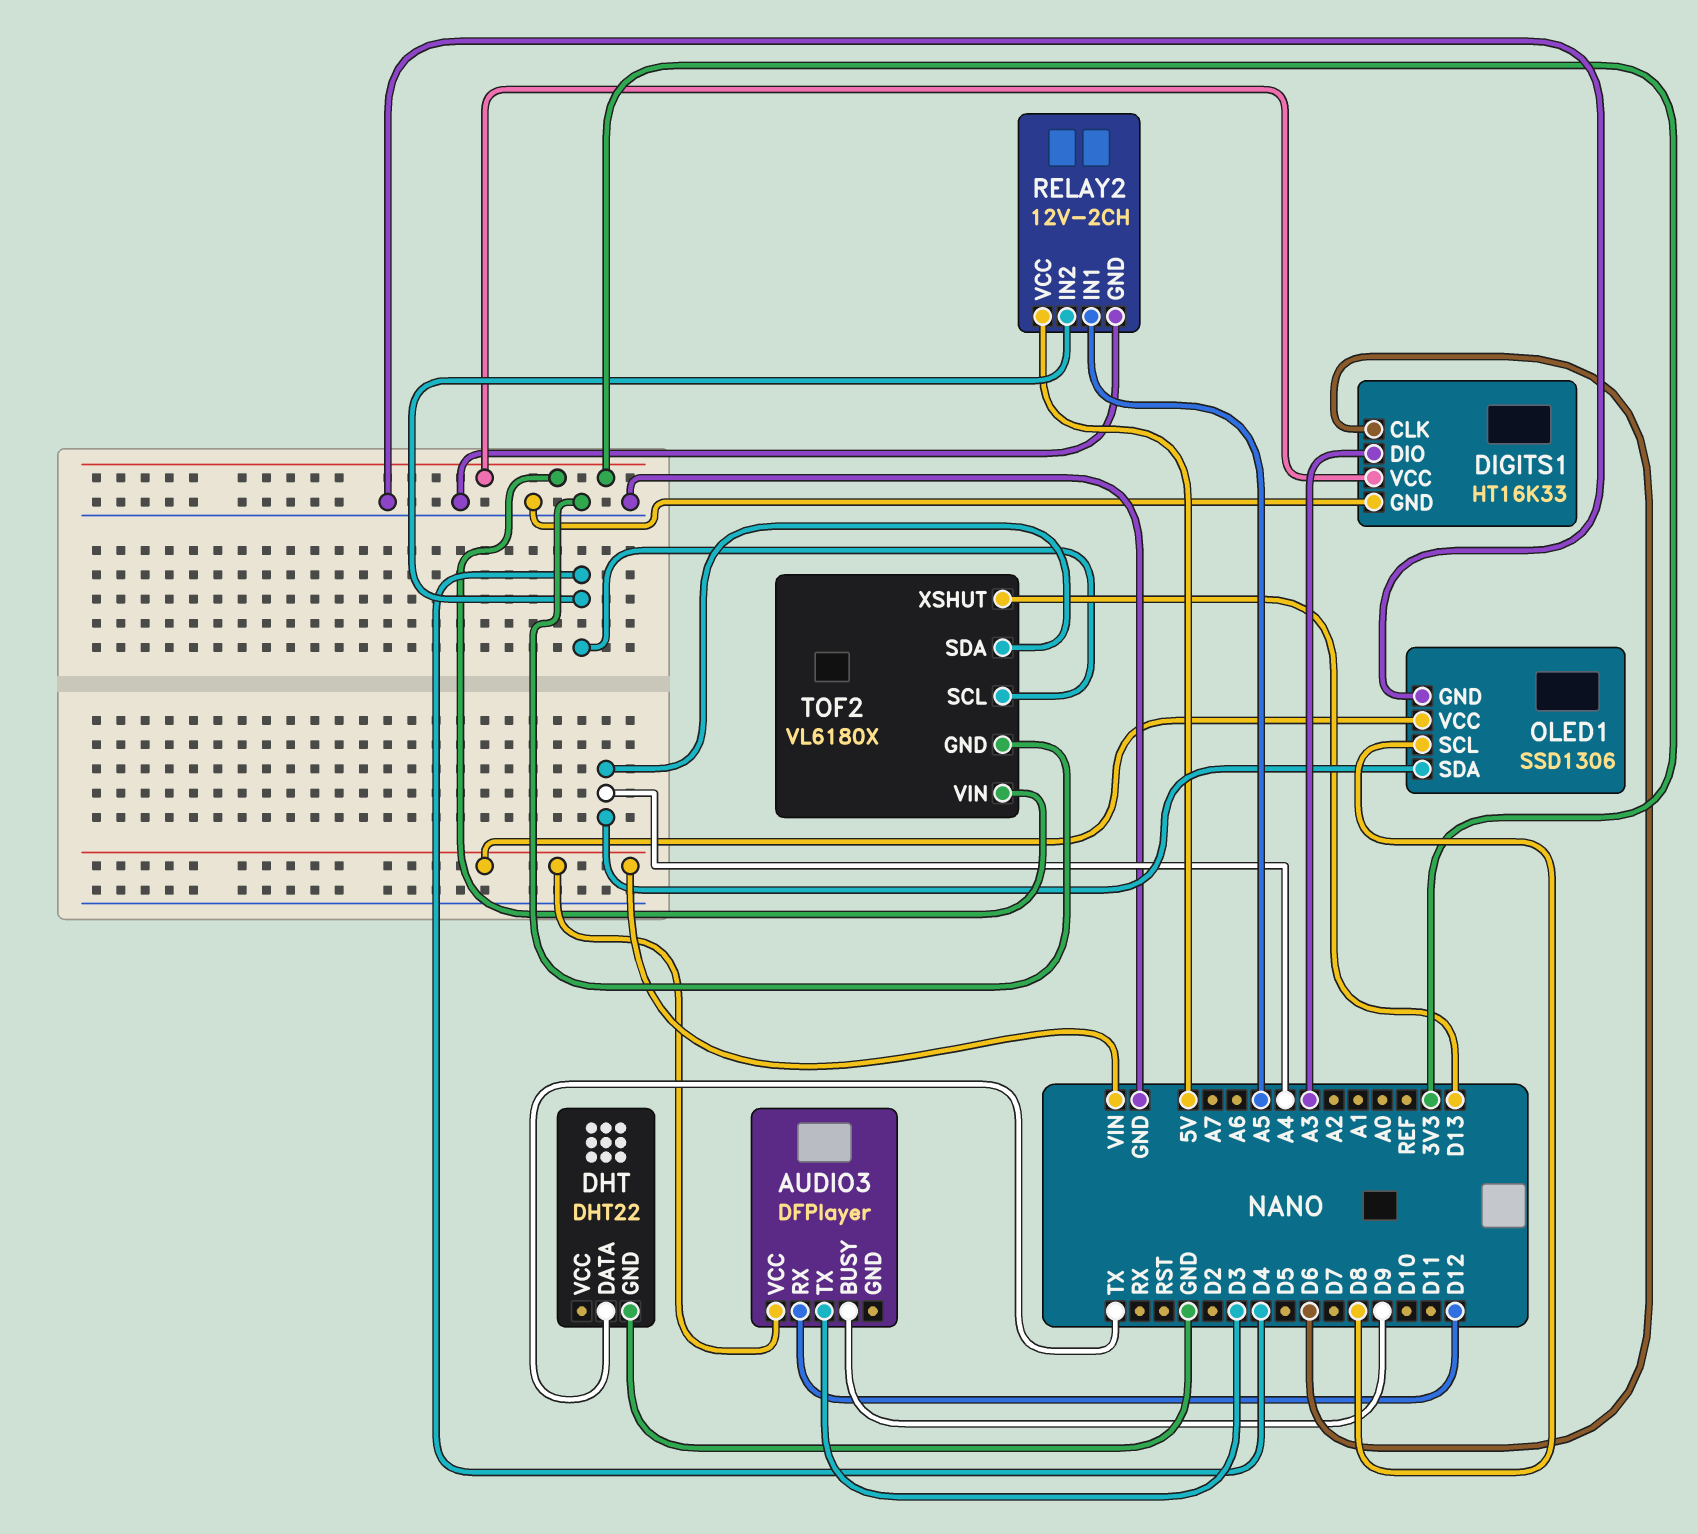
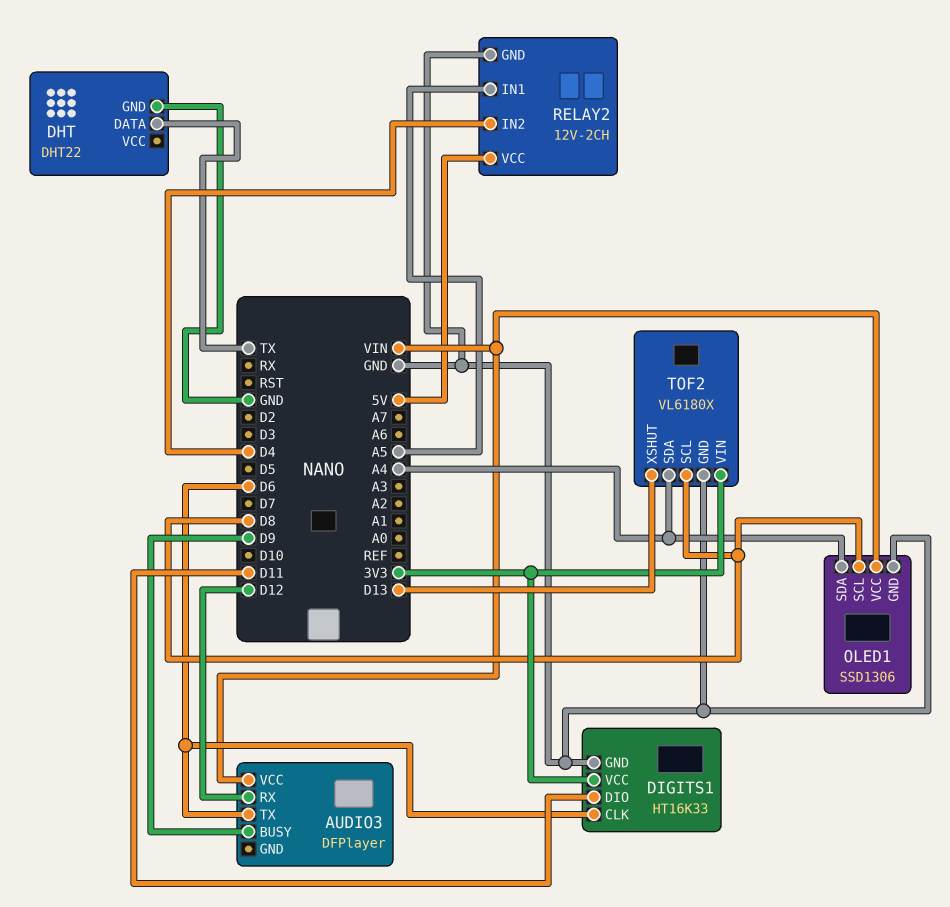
AUDIO3 pin TX: D3 -> D6
DIGITS1 pin DIO: A3 -> D11
TOF2 pin SCL: D4 -> D8

